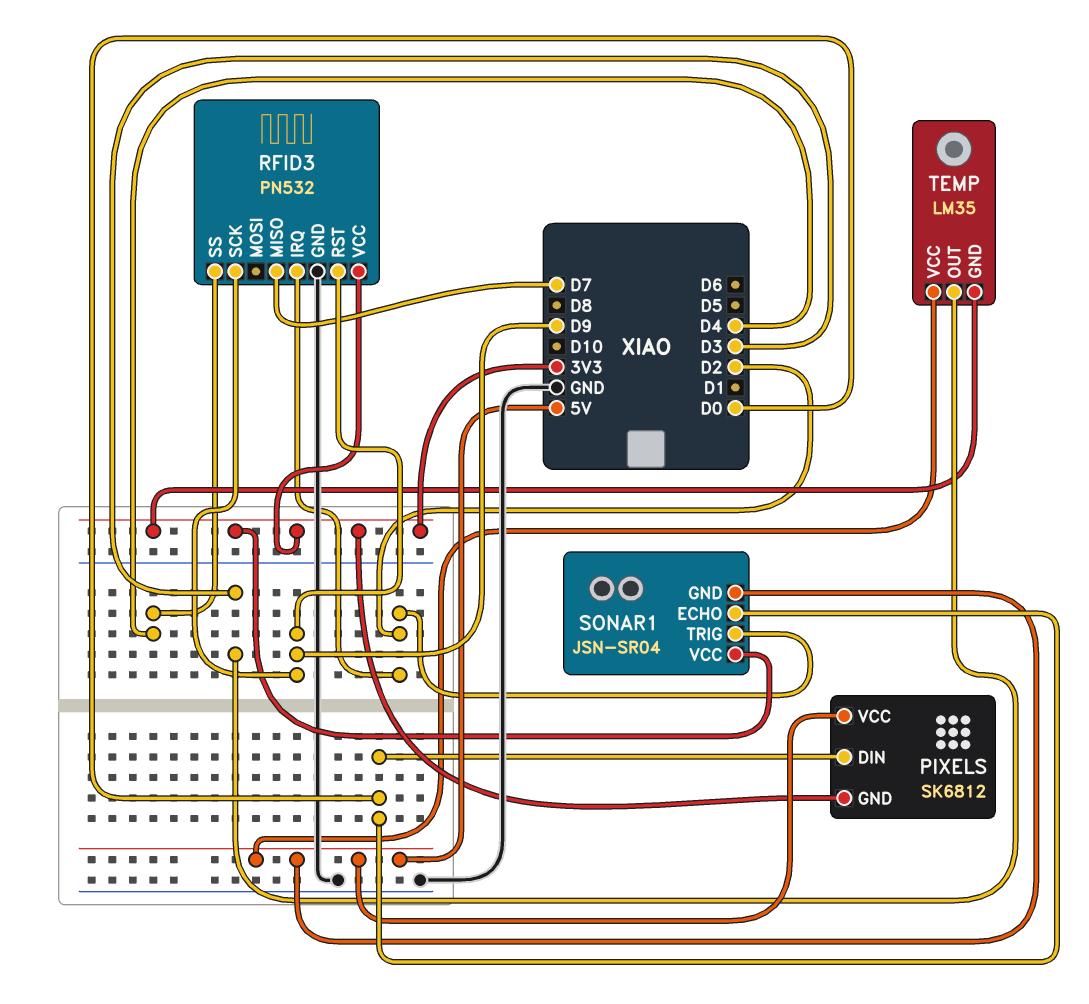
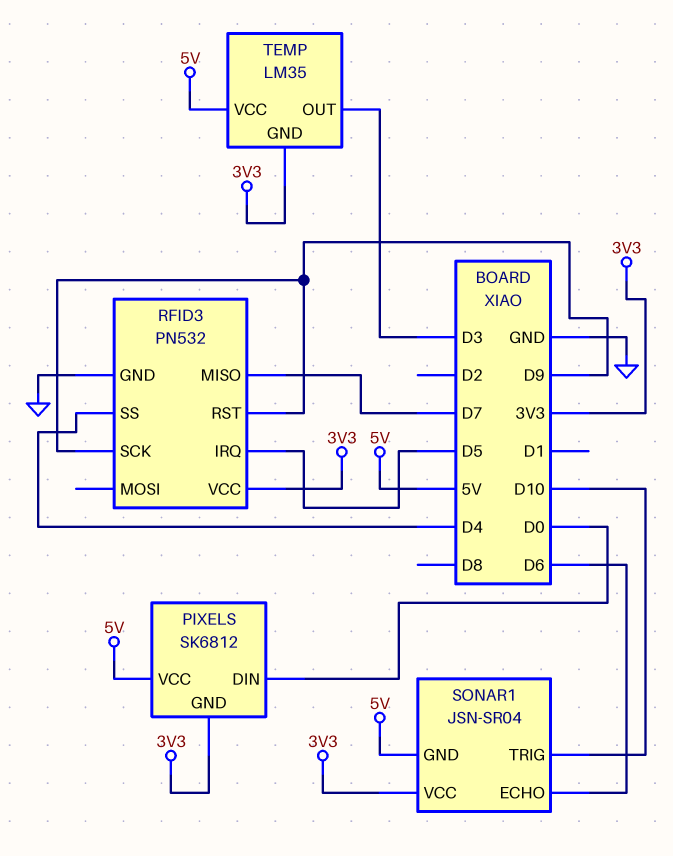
RFID3 pin IRQ: D2 -> D5
SONAR1 pin ECHO: D0 -> D6
SONAR1 pin TRIG: D2 -> D10

